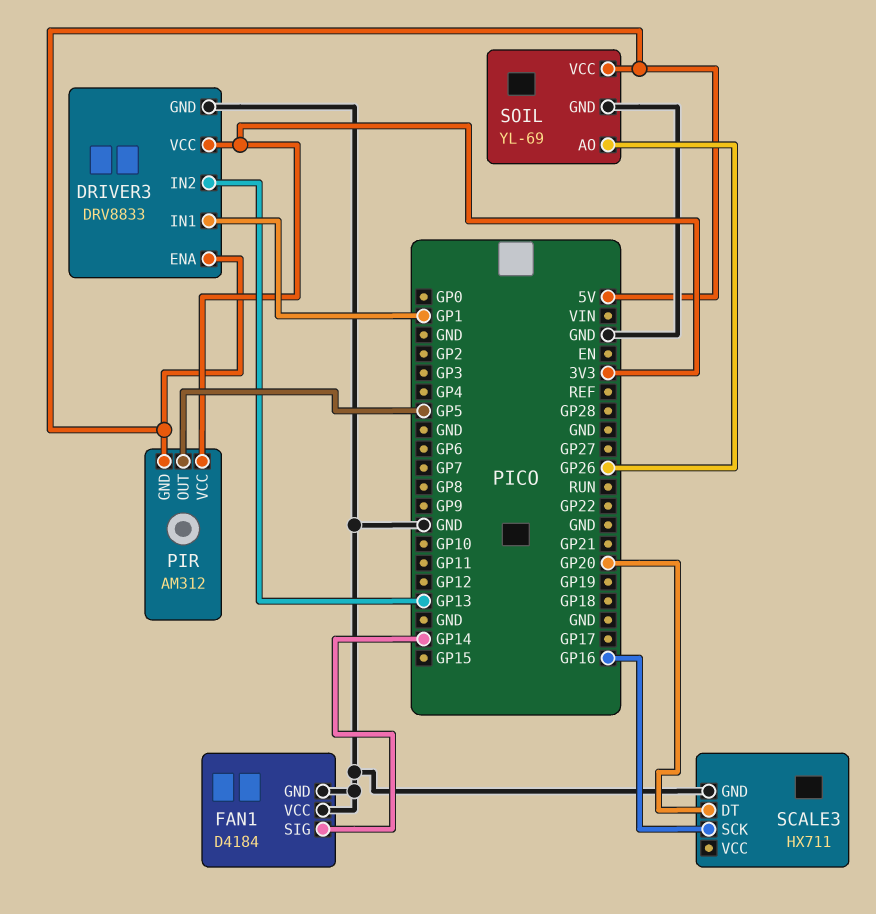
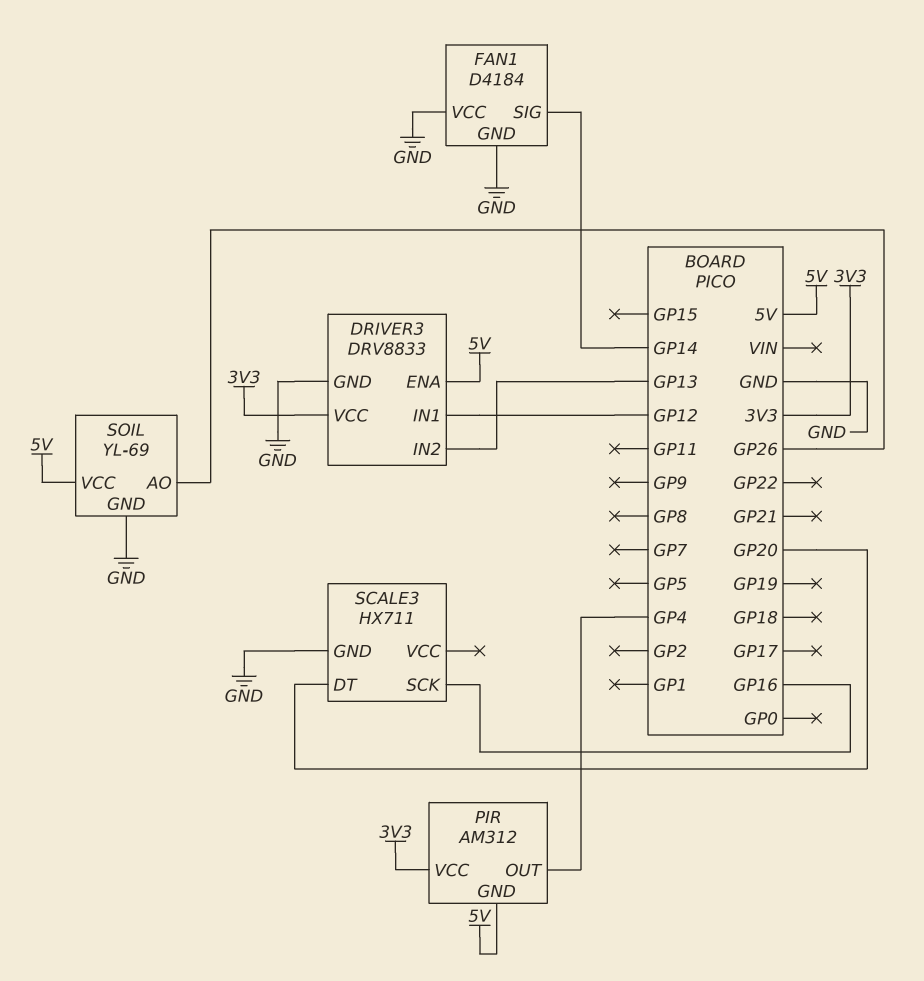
DRIVER3 pin IN1: GP1 -> GP12
PIR pin OUT: GP5 -> GP4

